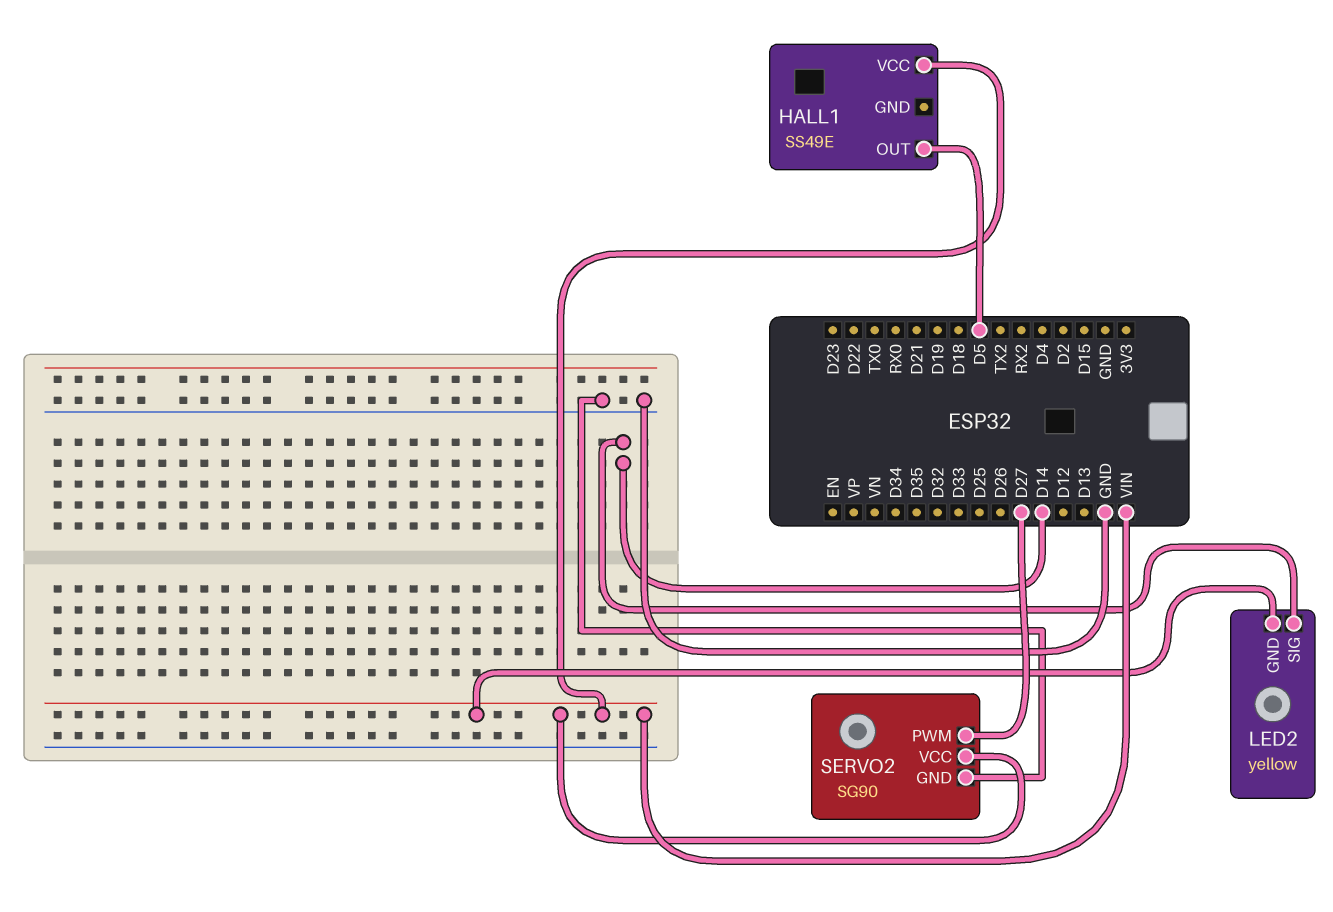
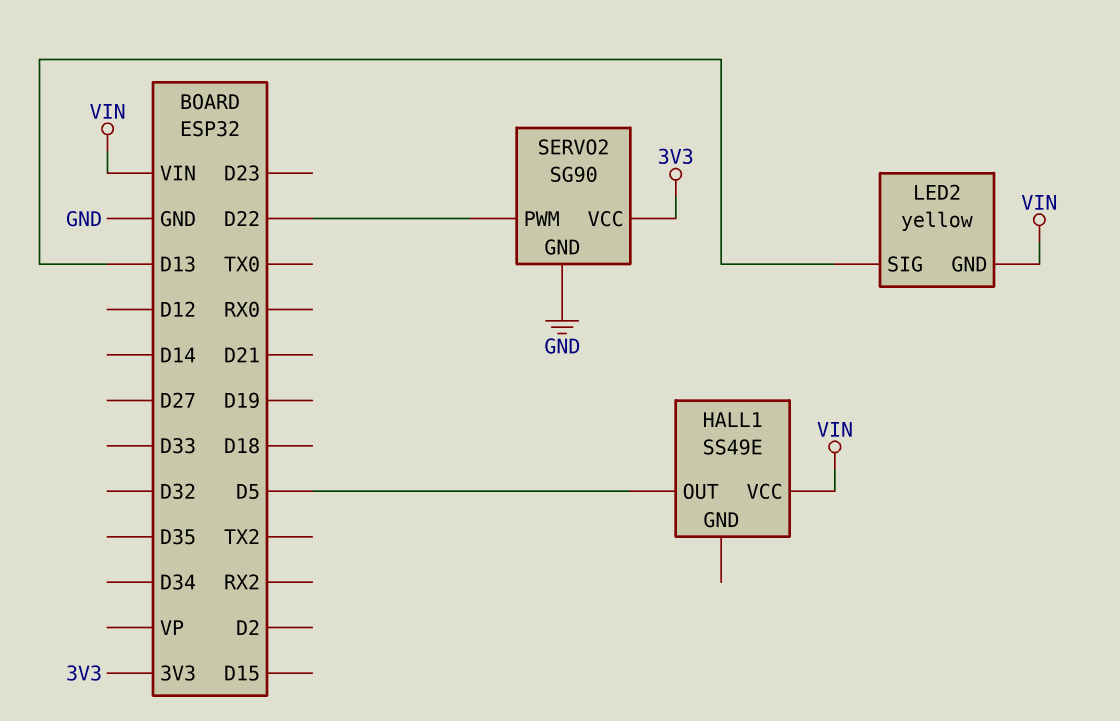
LED2 pin SIG: D14 -> D13
SERVO2 pin PWM: D27 -> D22
SERVO2 pin VCC: VIN -> 3V3

